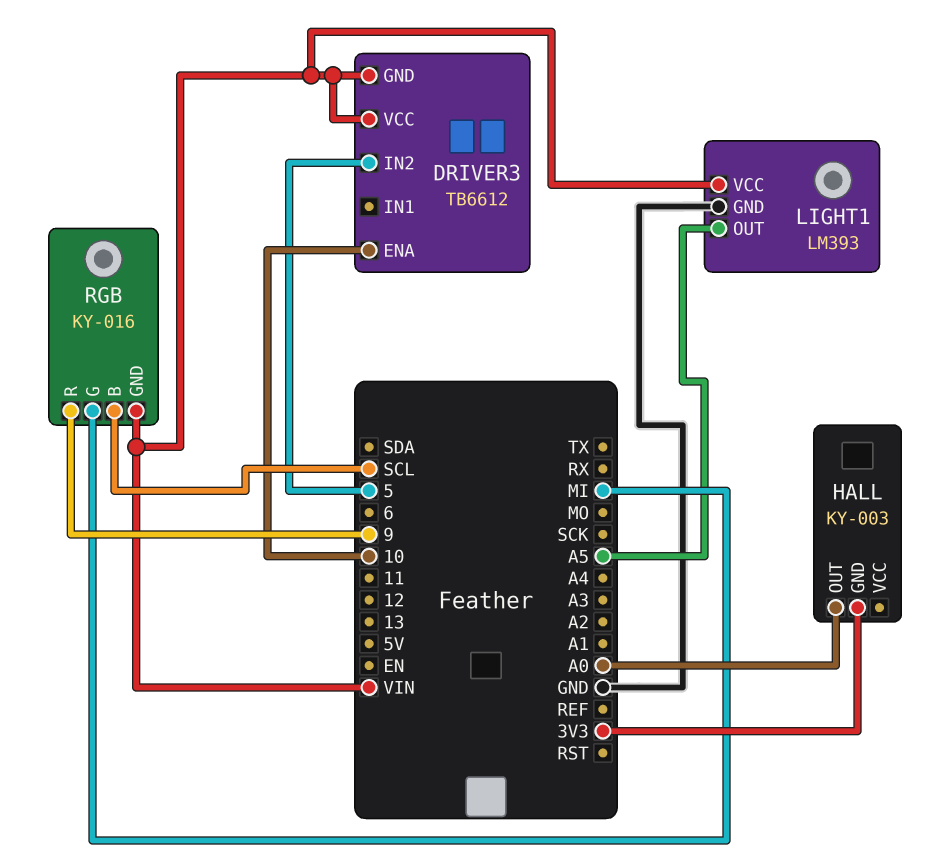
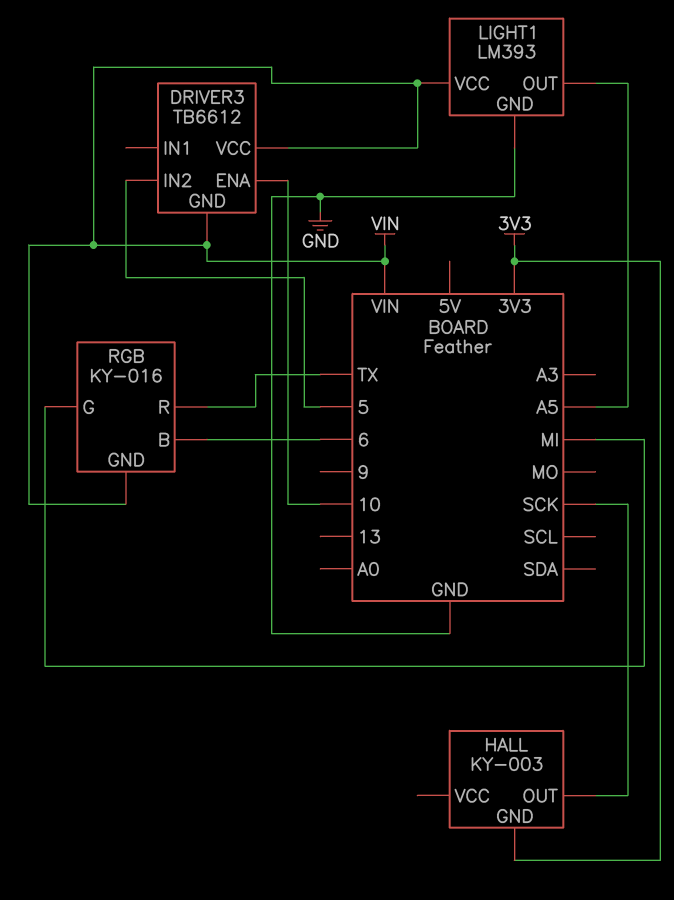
HALL pin OUT: A0 -> SCK
RGB pin B: SCL -> 6
RGB pin R: 9 -> TX

